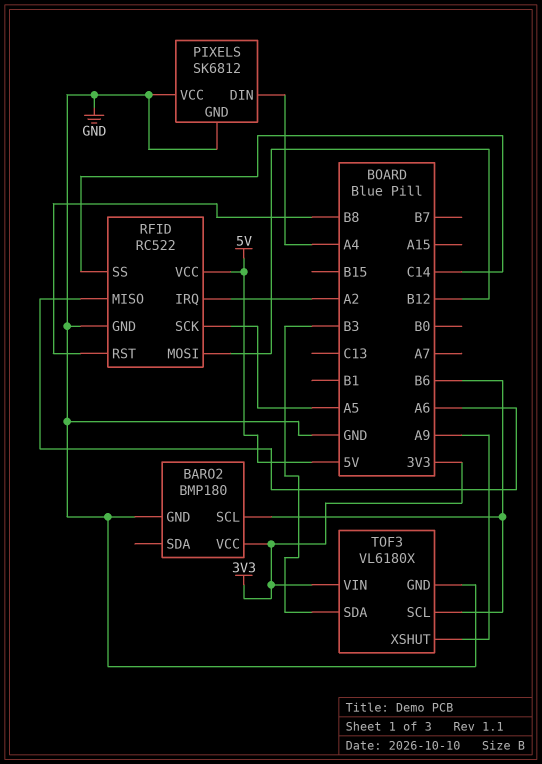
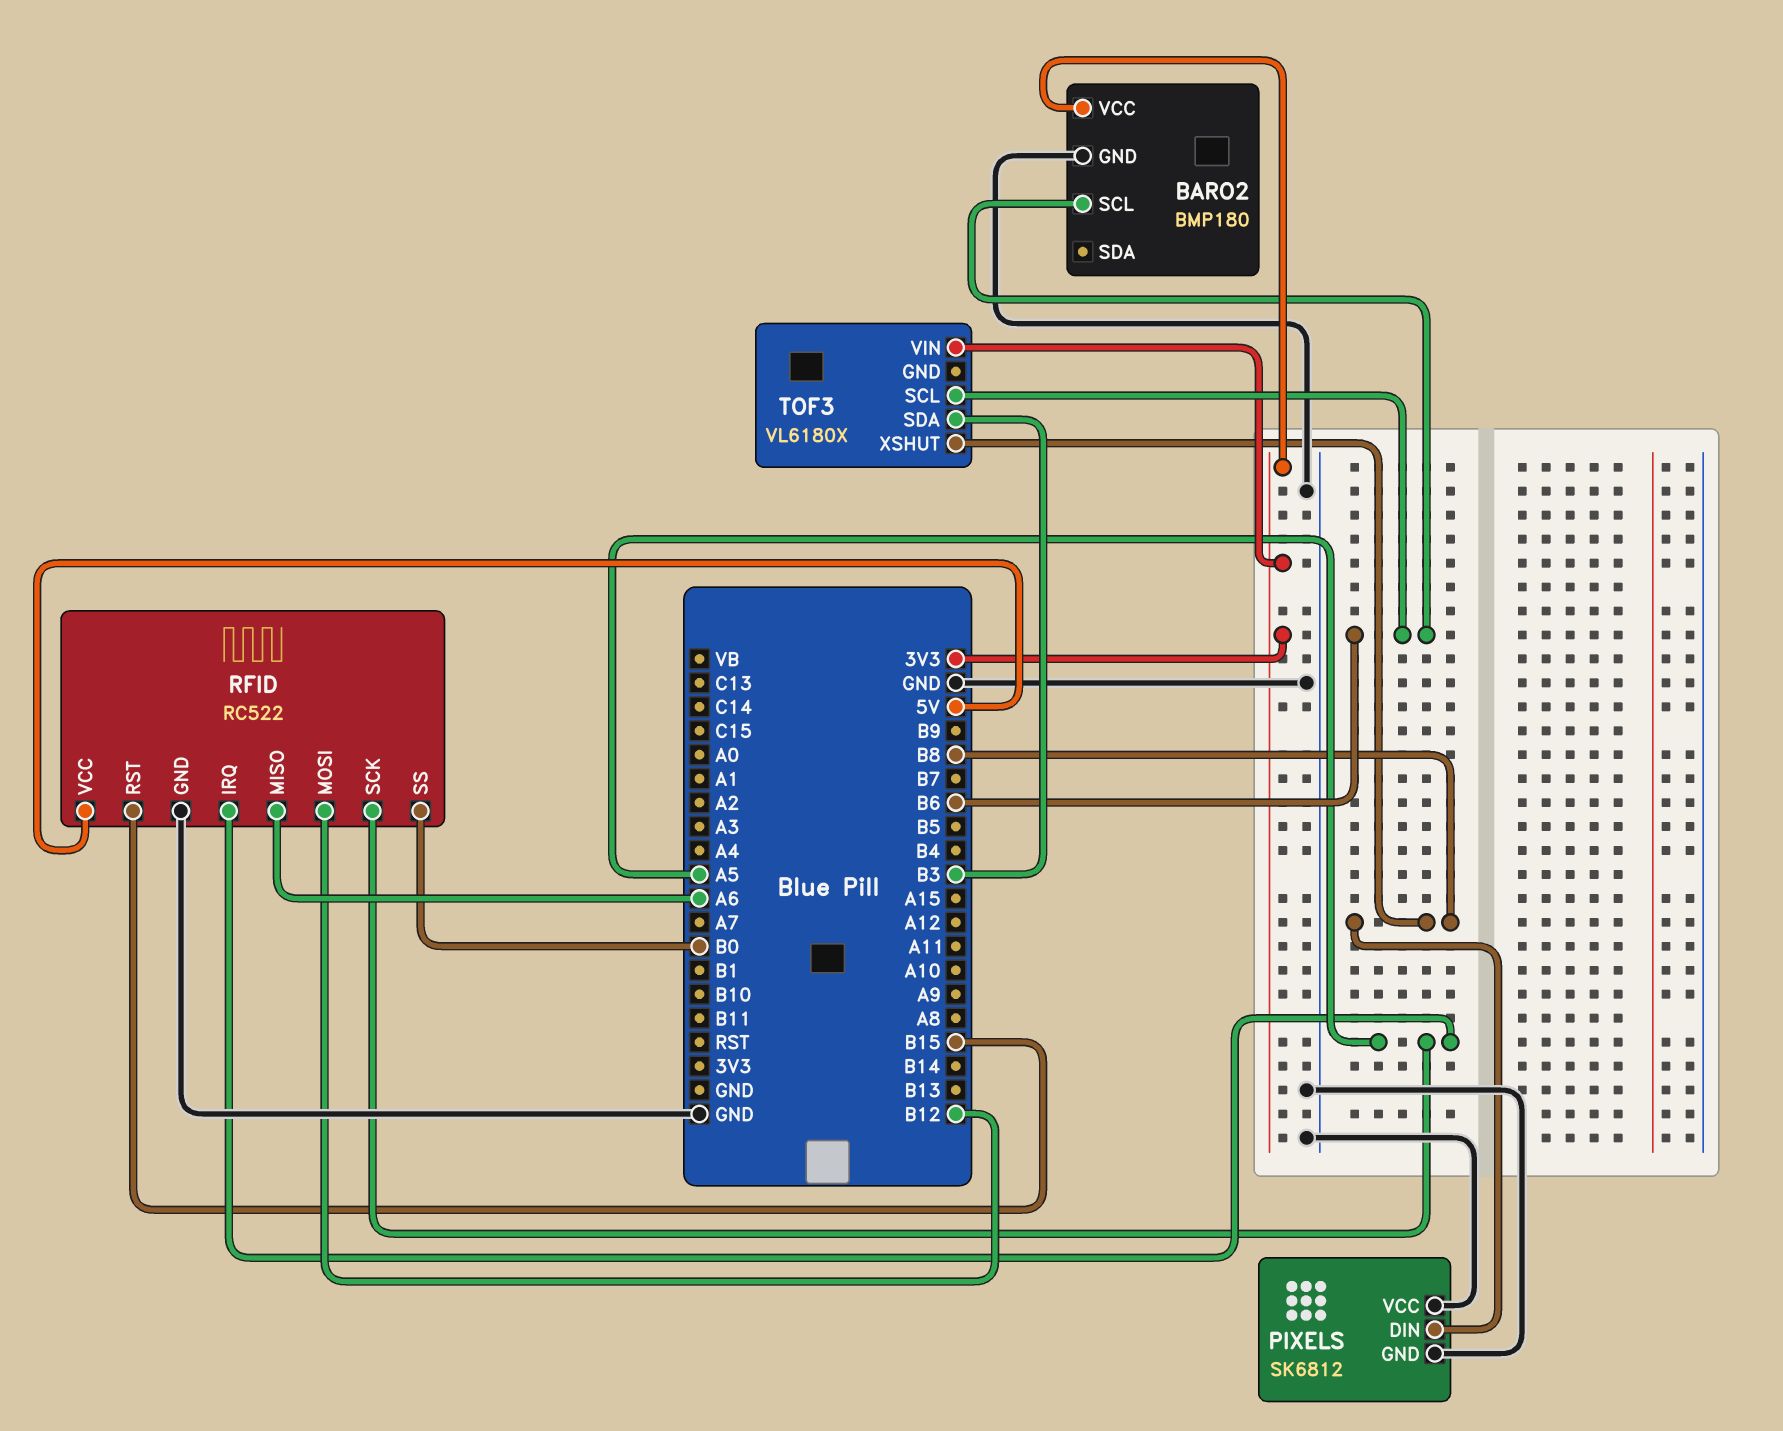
PIXELS pin DIN: A4 -> B8
RFID pin IRQ: A2 -> A5
RFID pin RST: B8 -> B15
RFID pin SS: C14 -> B0
TOF3 pin GND: GND -> none
TOF3 pin XSHUT: A9 -> B8

